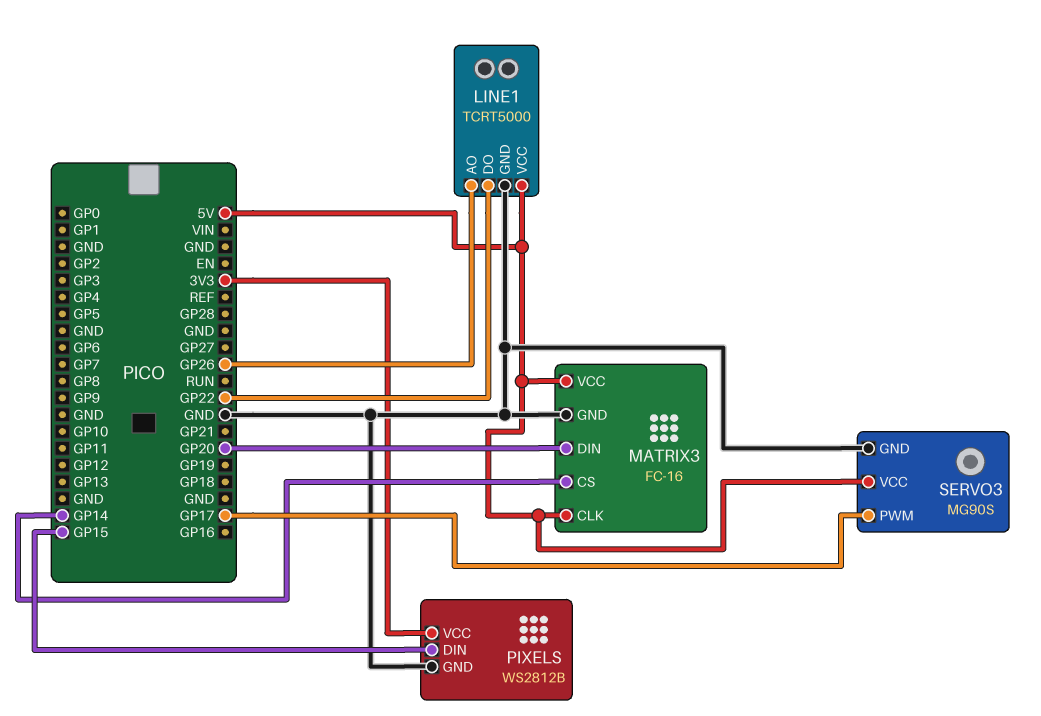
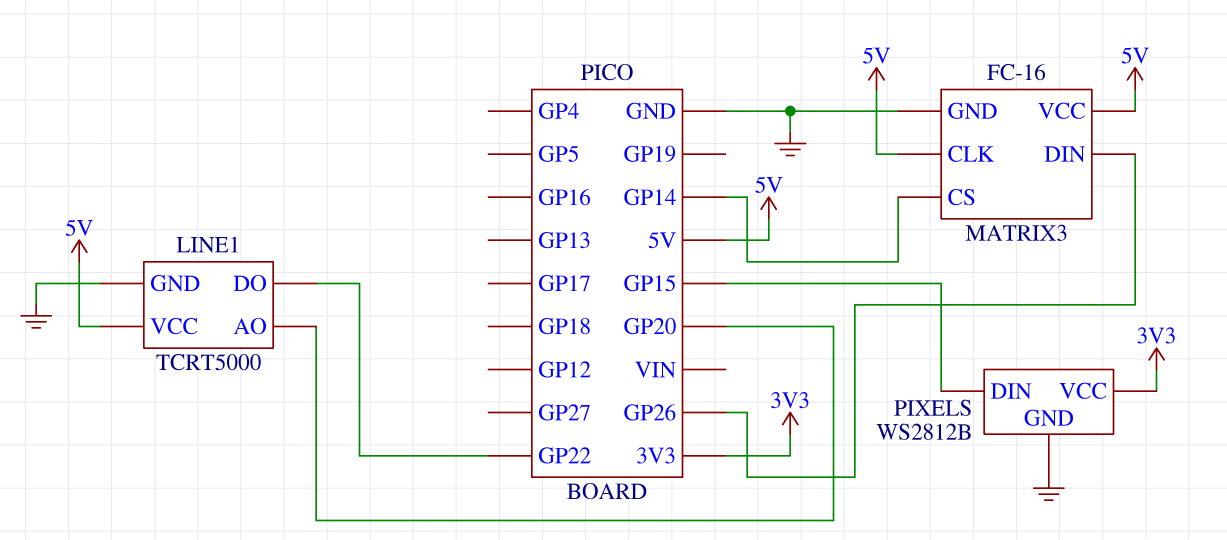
LINE1 pin AO: GP26 -> GP20
MATRIX3 pin DIN: GP20 -> GP26
SERVO3: MG90S -> none
SERVO3 pin GND: GND -> none
SERVO3 pin PWM: GP17 -> none
SERVO3 pin VCC: 5V -> none

